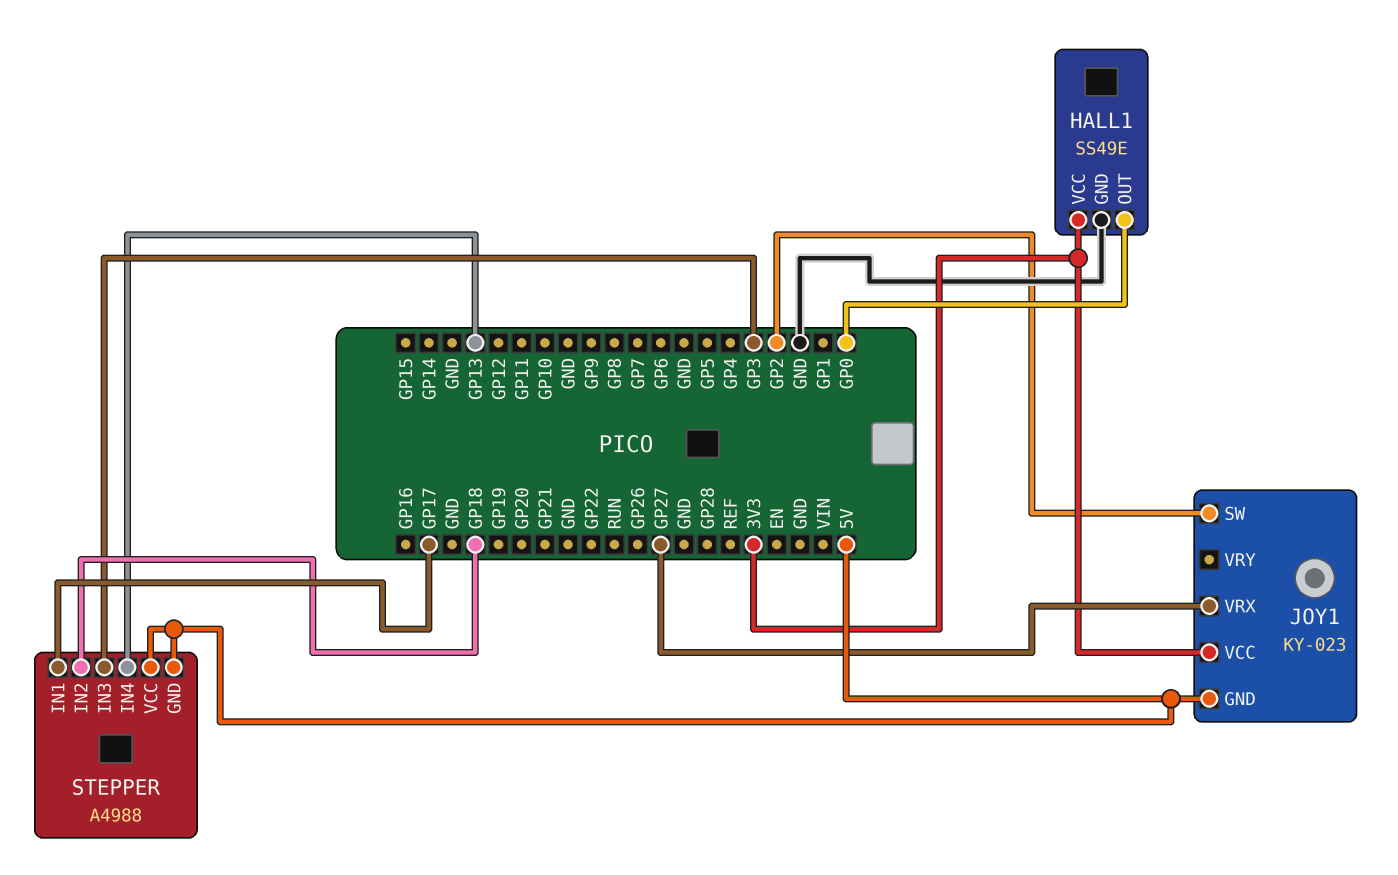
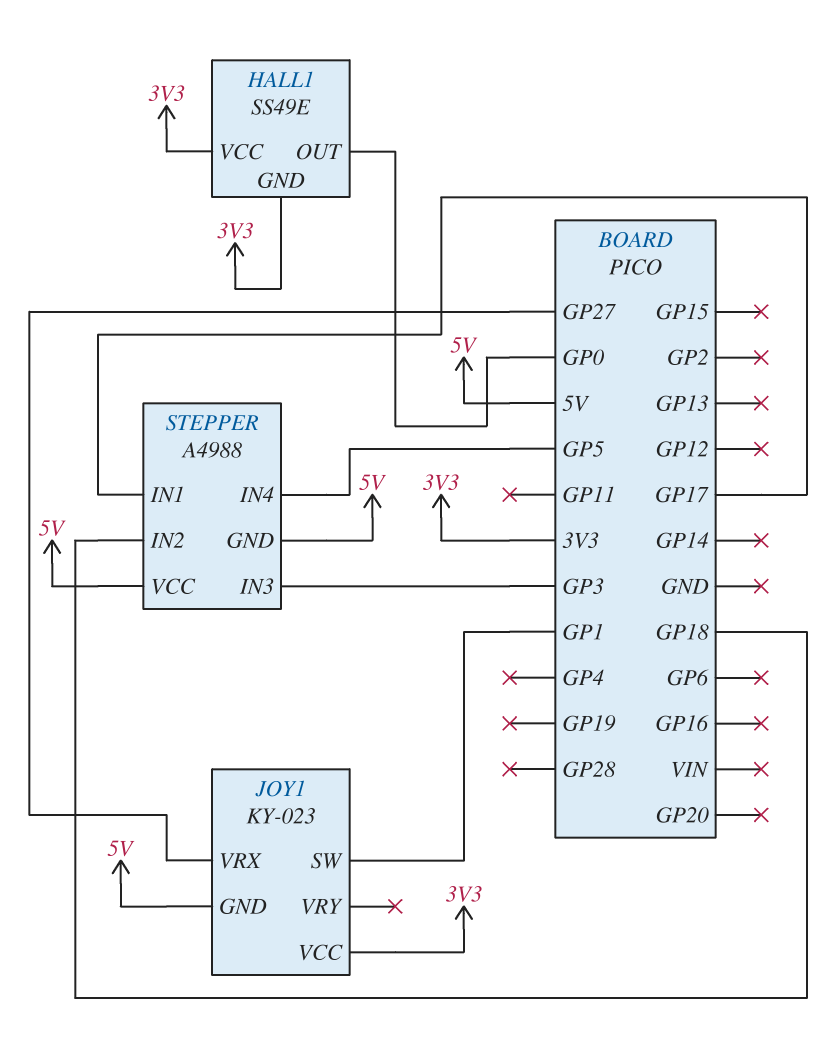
HALL1 pin GND: GND -> 3V3
JOY1 pin SW: GP2 -> GP1
STEPPER pin IN4: GP13 -> GP5

